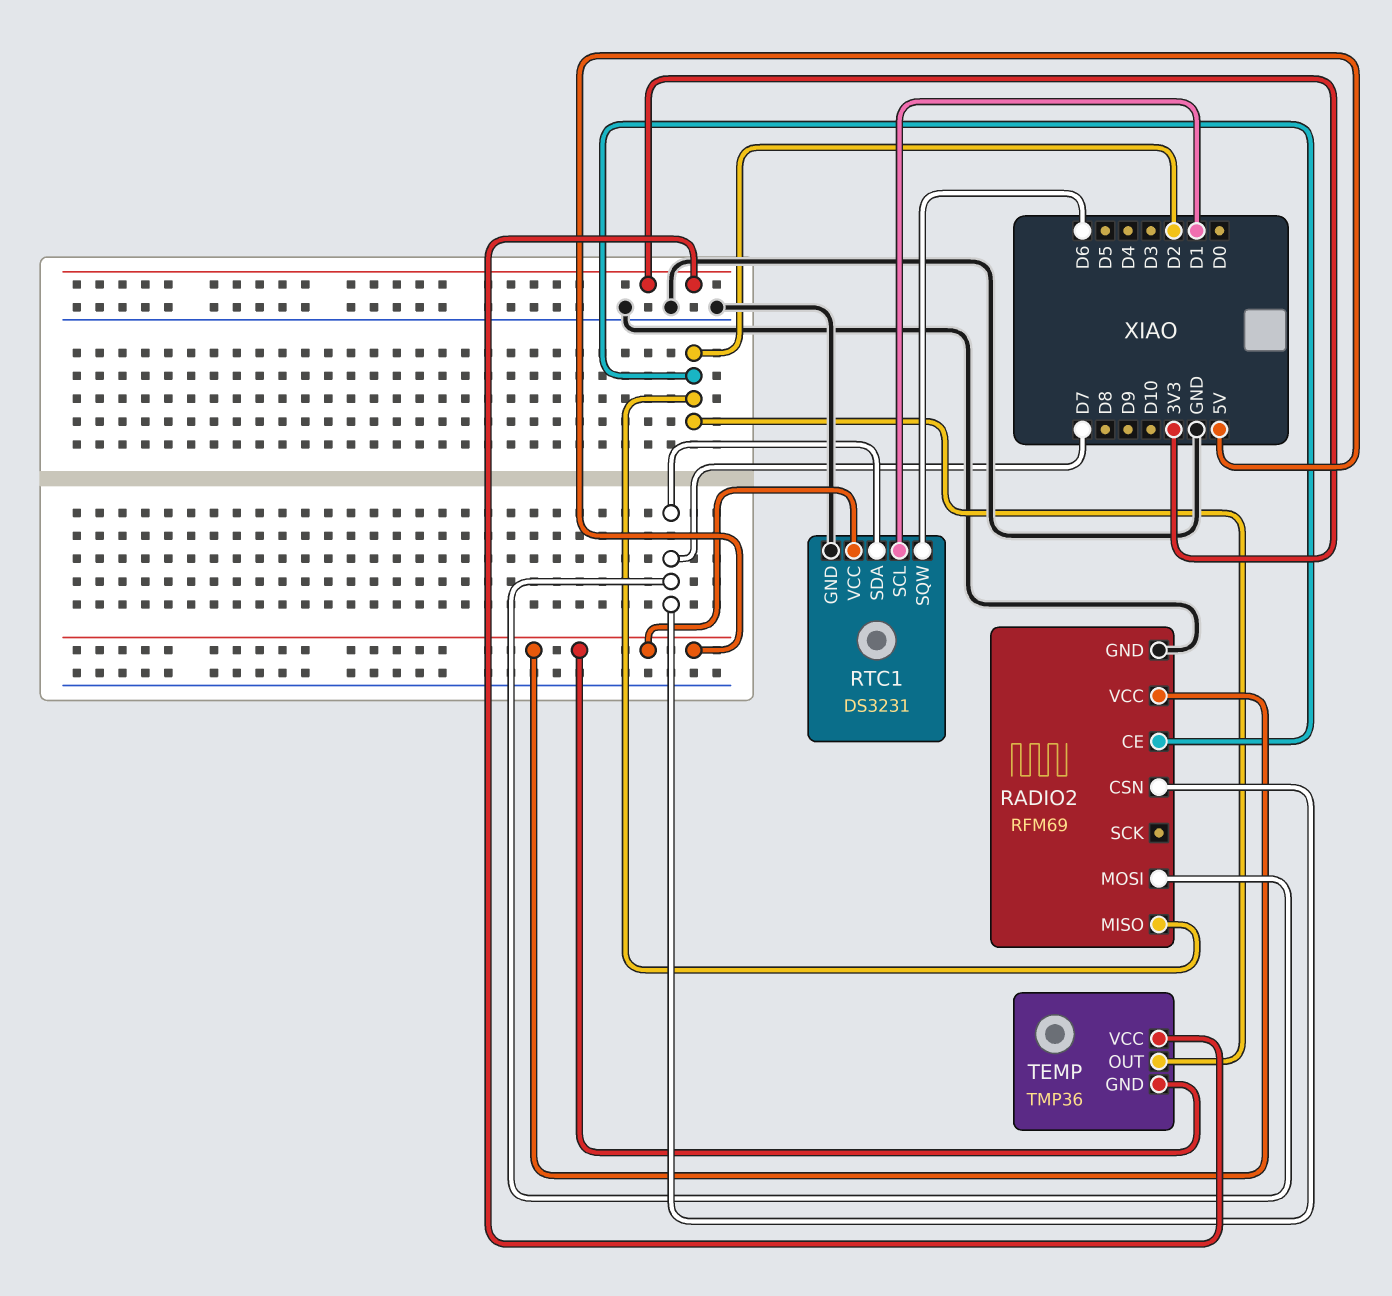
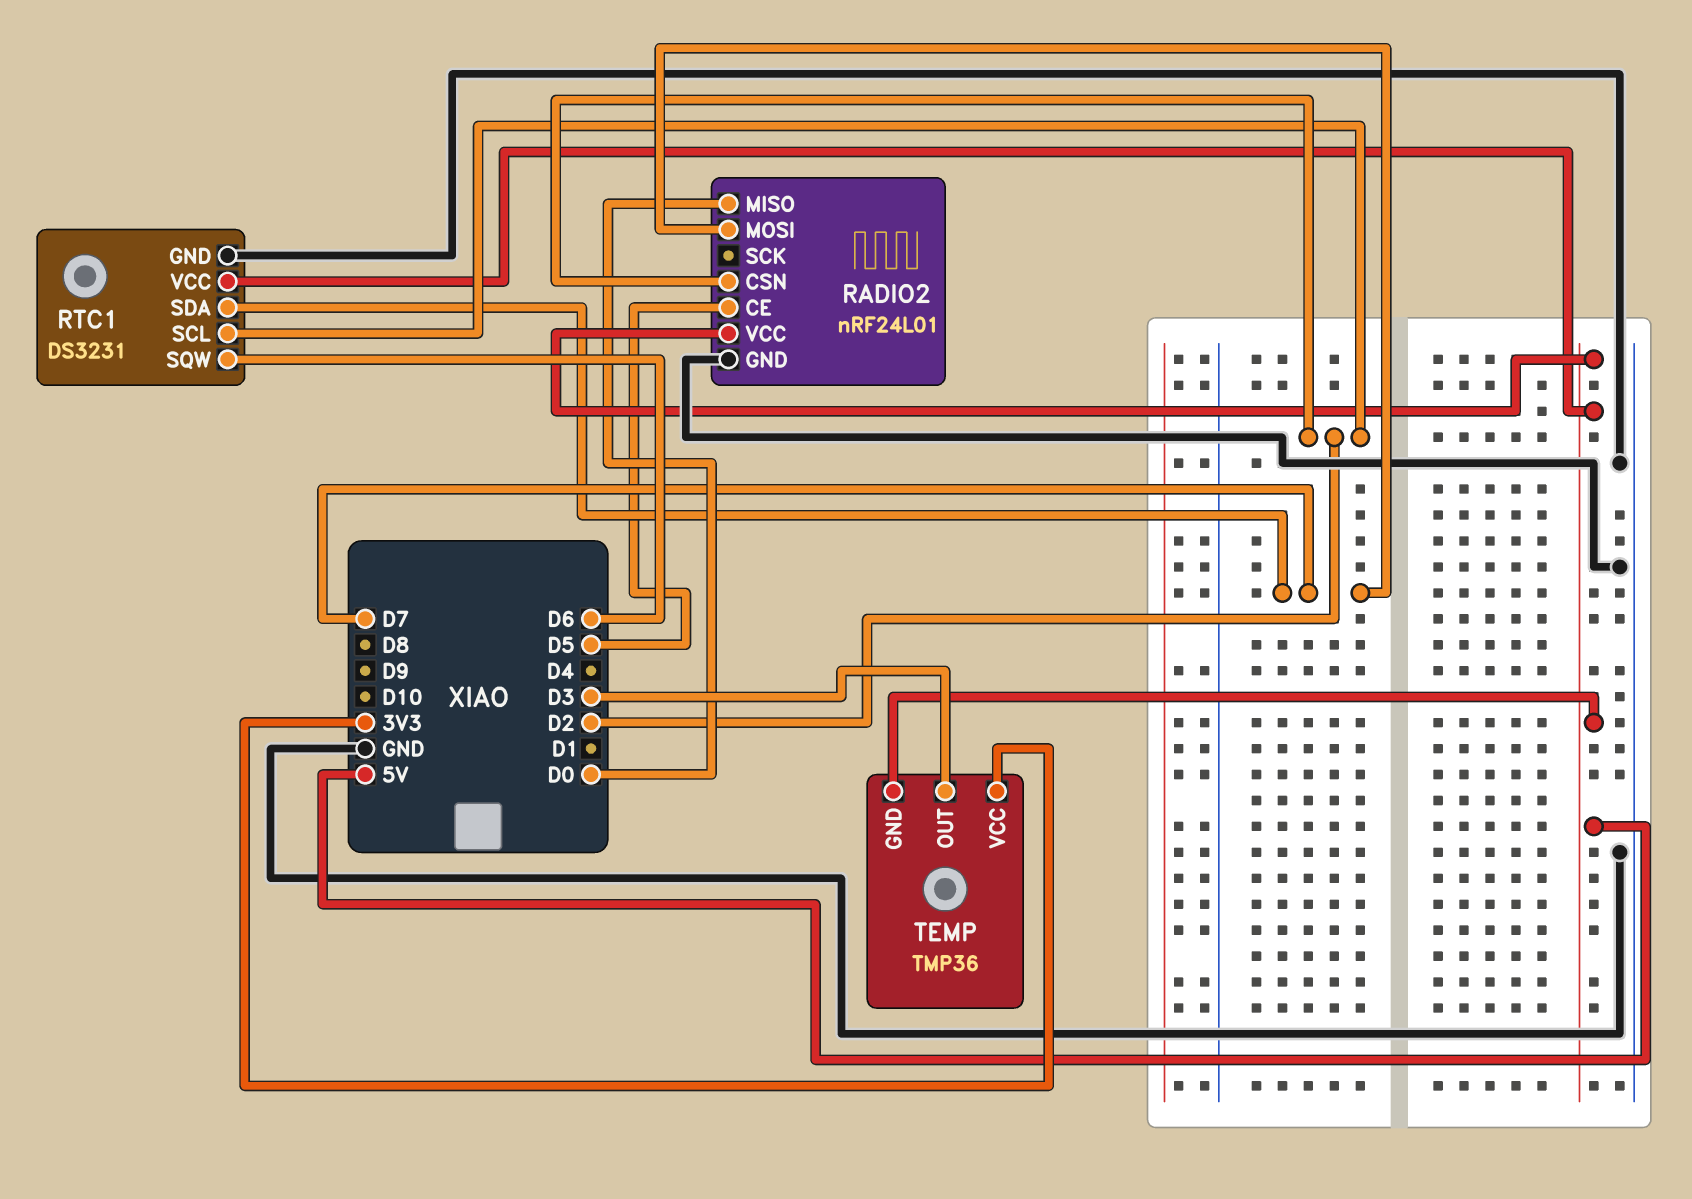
RADIO2: RFM69 -> nRF24L01
RADIO2 pin CE: D2 -> D5
RADIO2 pin CSN: D7 -> D2
RADIO2 pin MISO: D2 -> D0
RTC1 pin SCL: D1 -> D2
TEMP pin OUT: D2 -> D3

